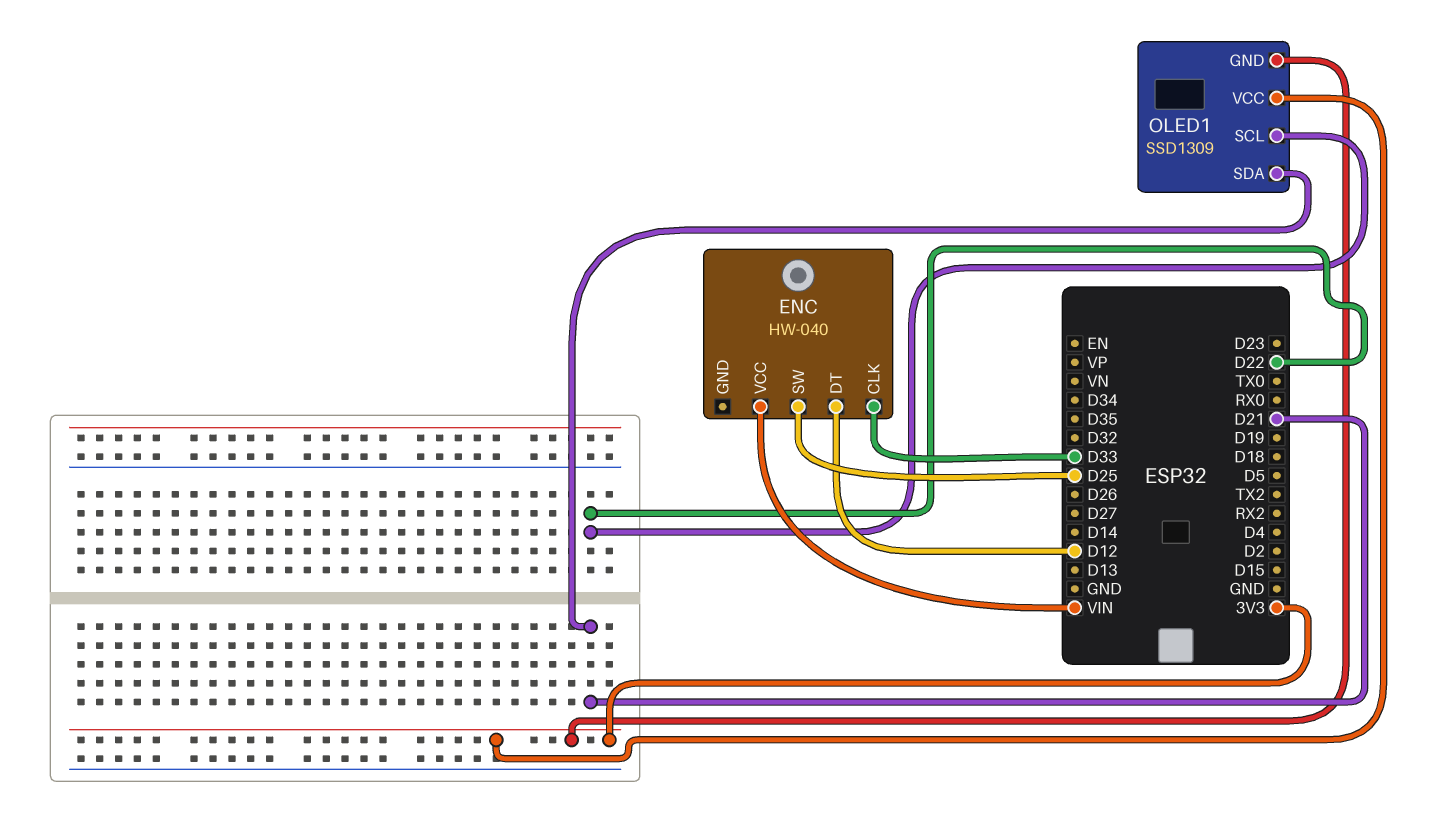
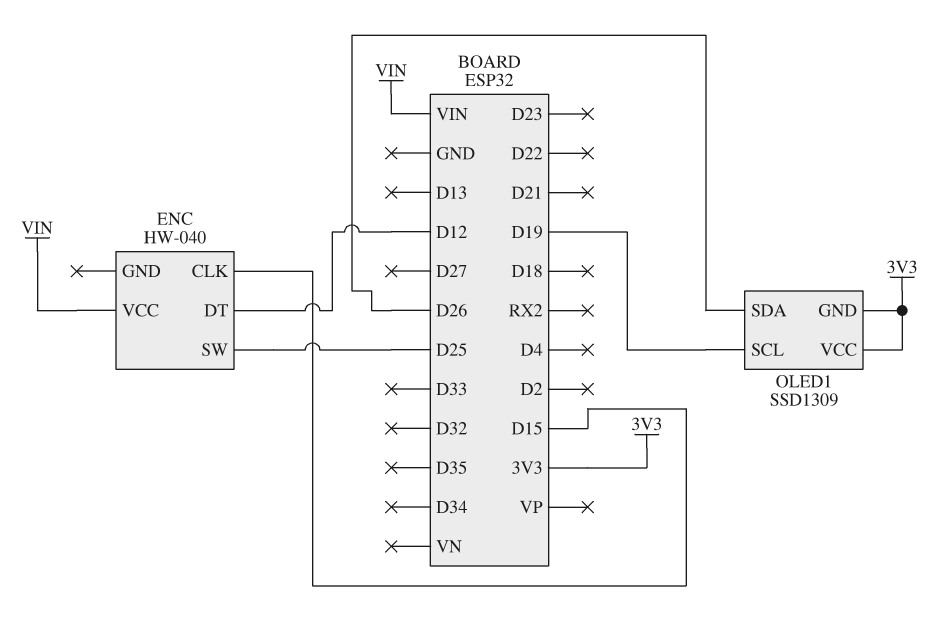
ENC pin CLK: D33 -> D15
OLED1 pin SCL: D22 -> D19
OLED1 pin SDA: D21 -> D26

